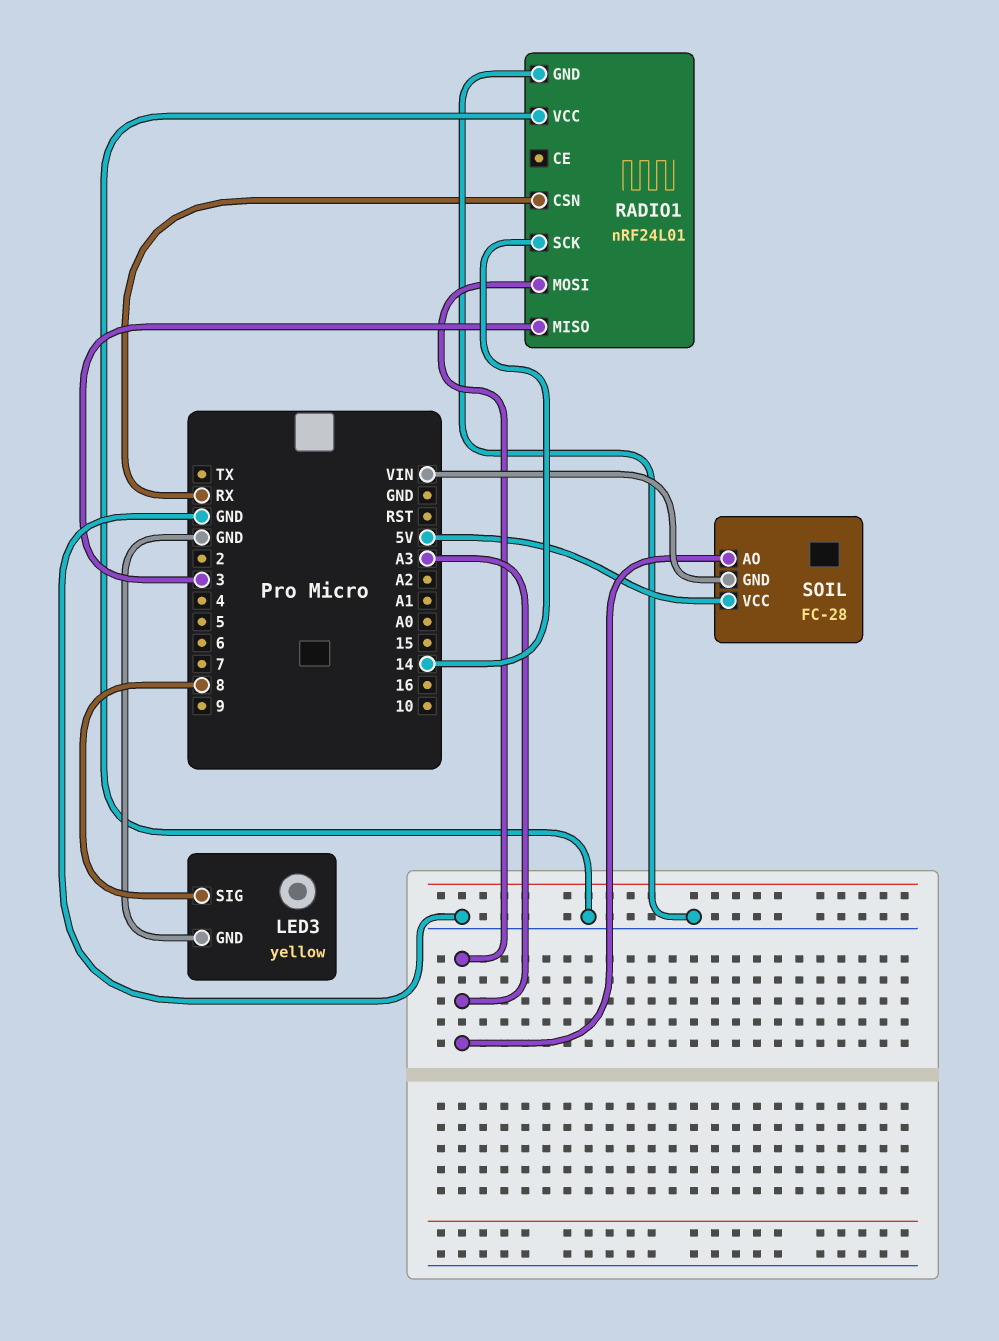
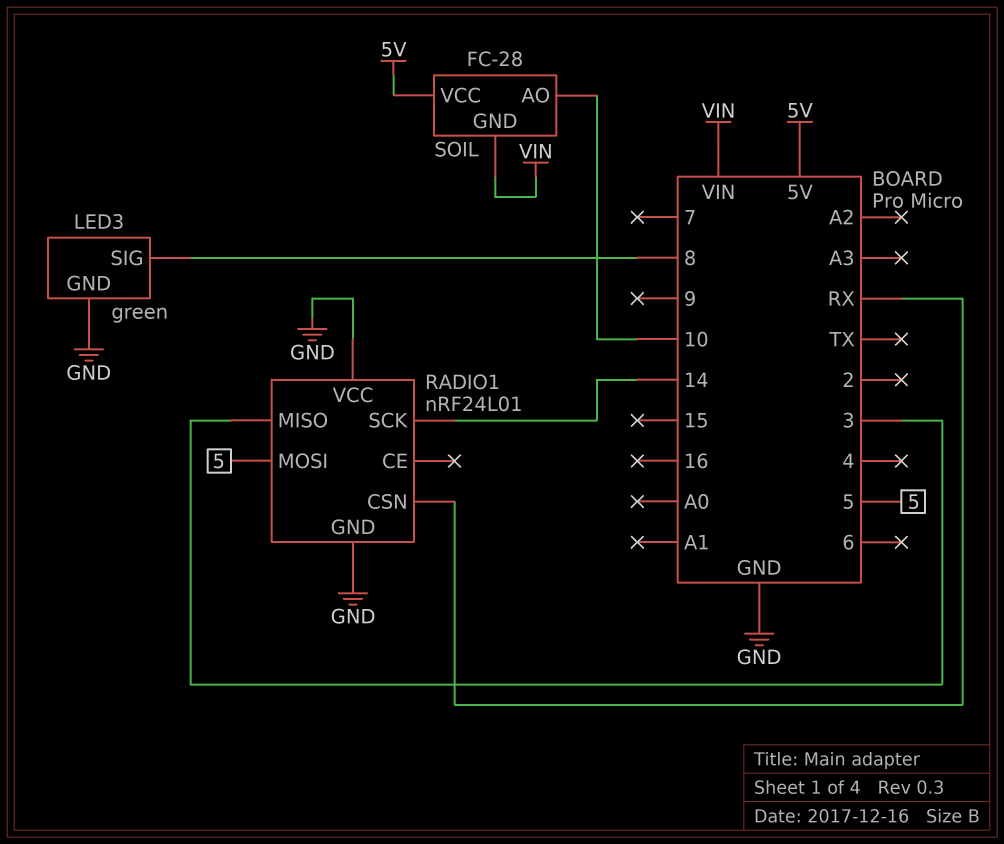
LED3: yellow -> green
RADIO1 pin MOSI: A3 -> 5
SOIL pin AO: A3 -> 10

